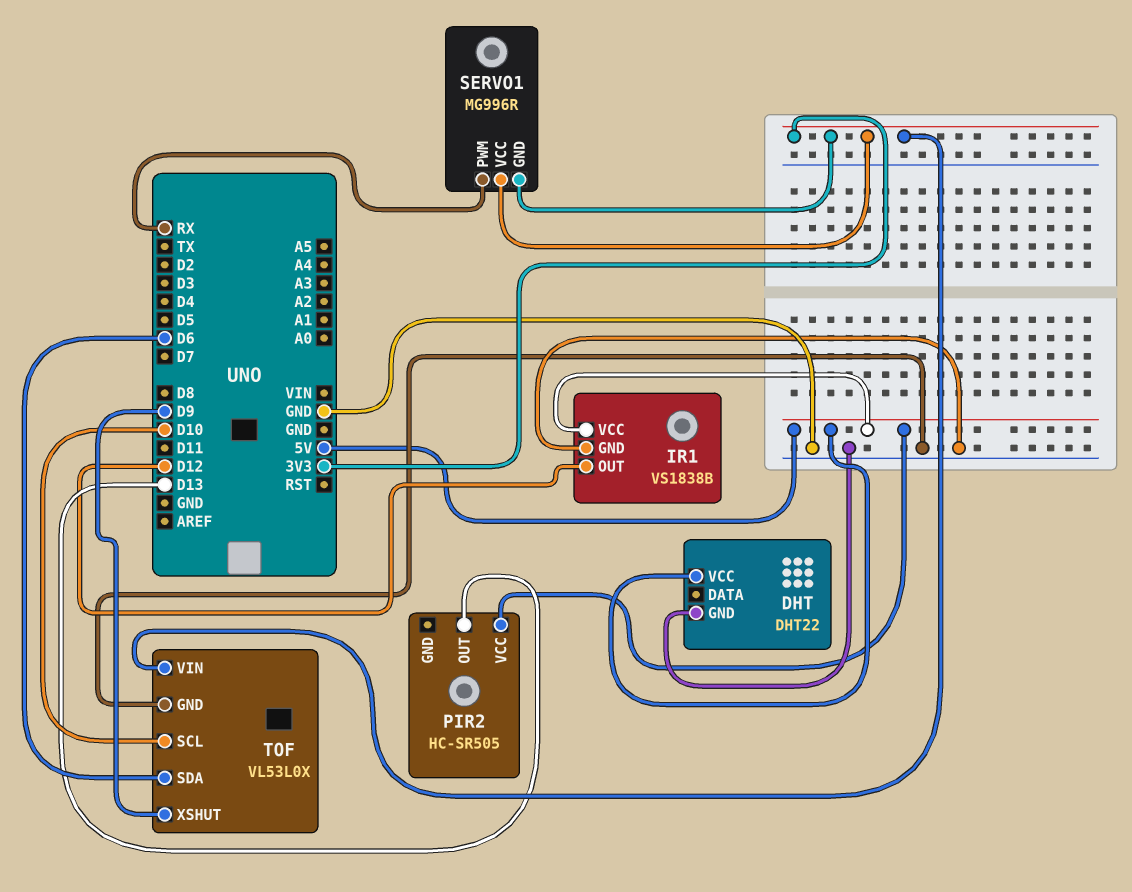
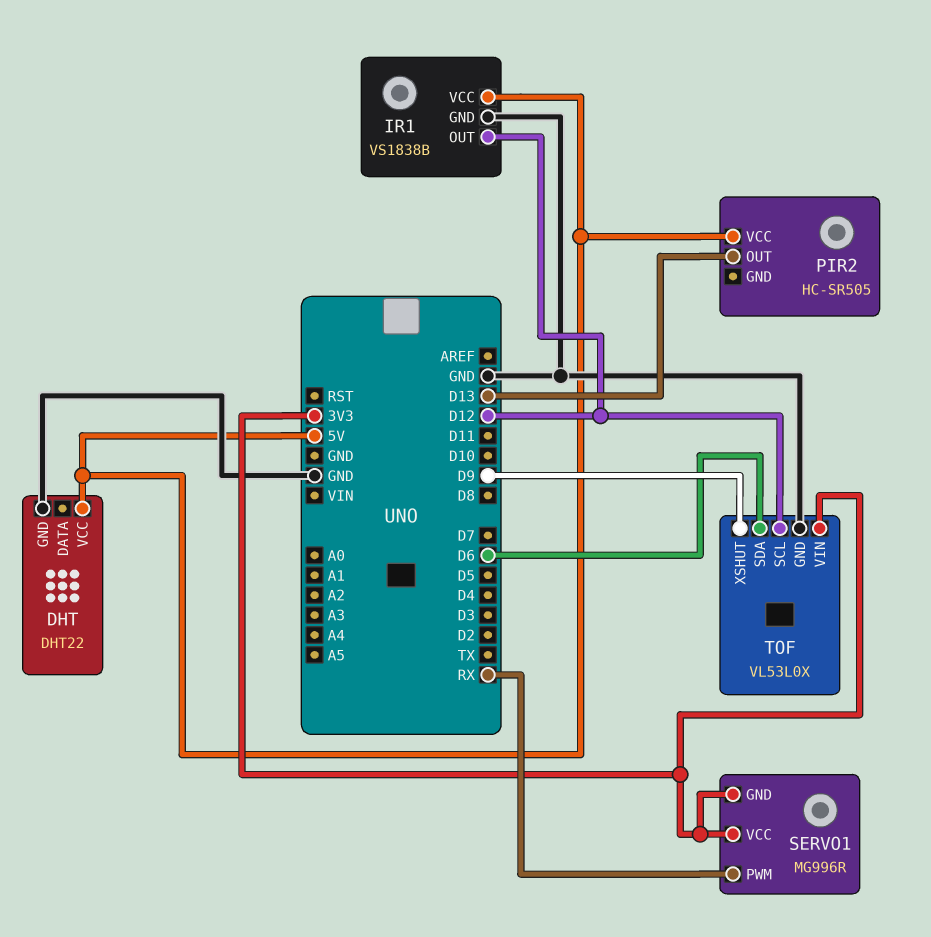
TOF pin SCL: D10 -> D12

